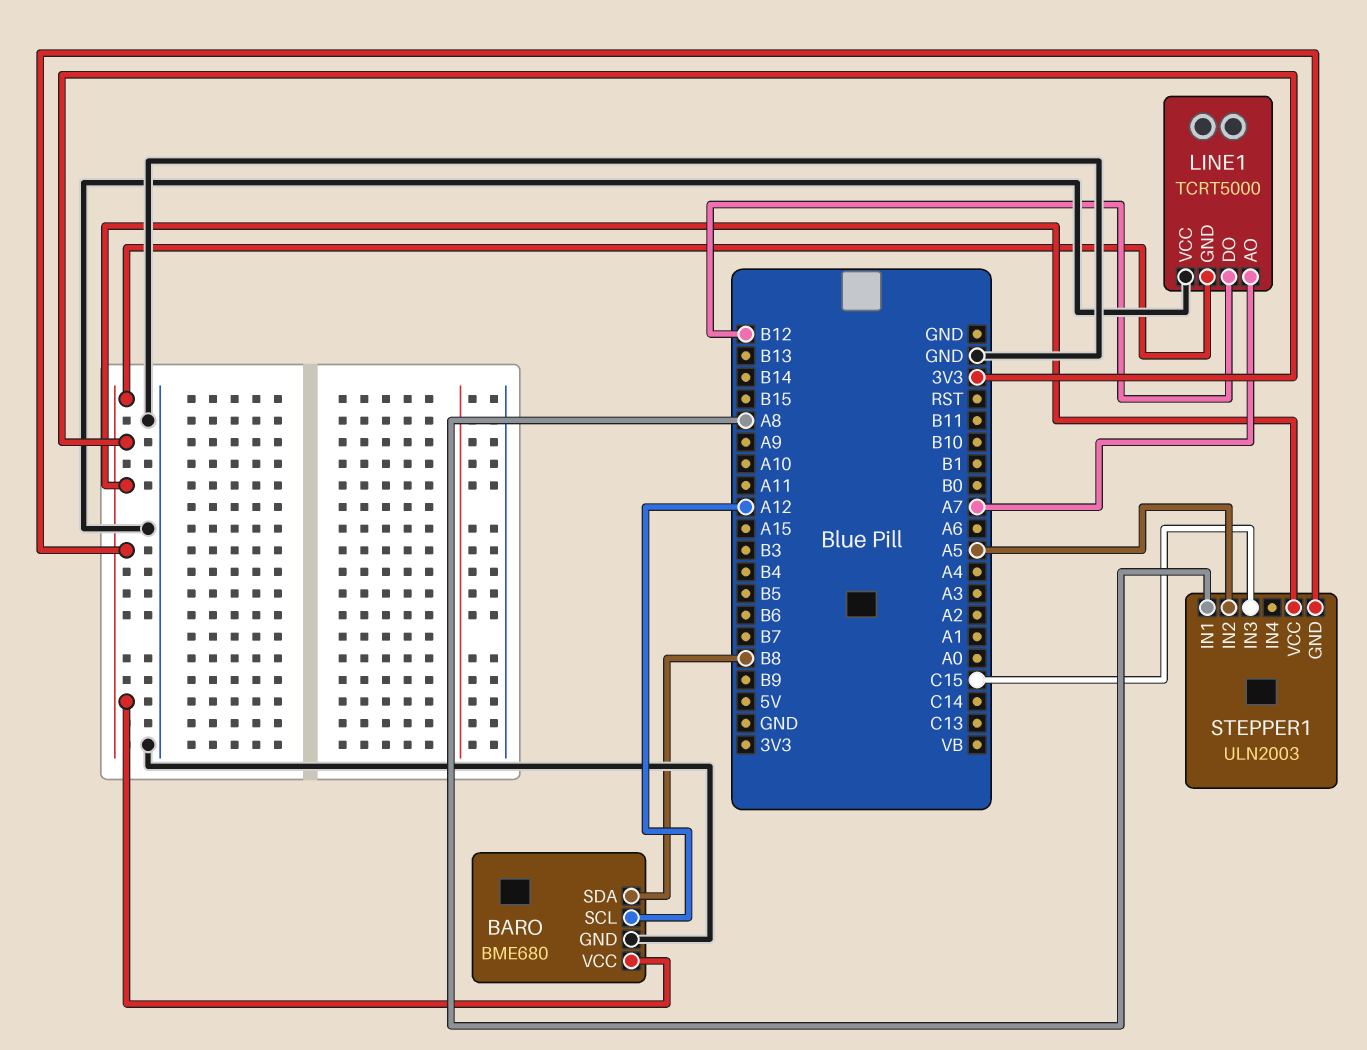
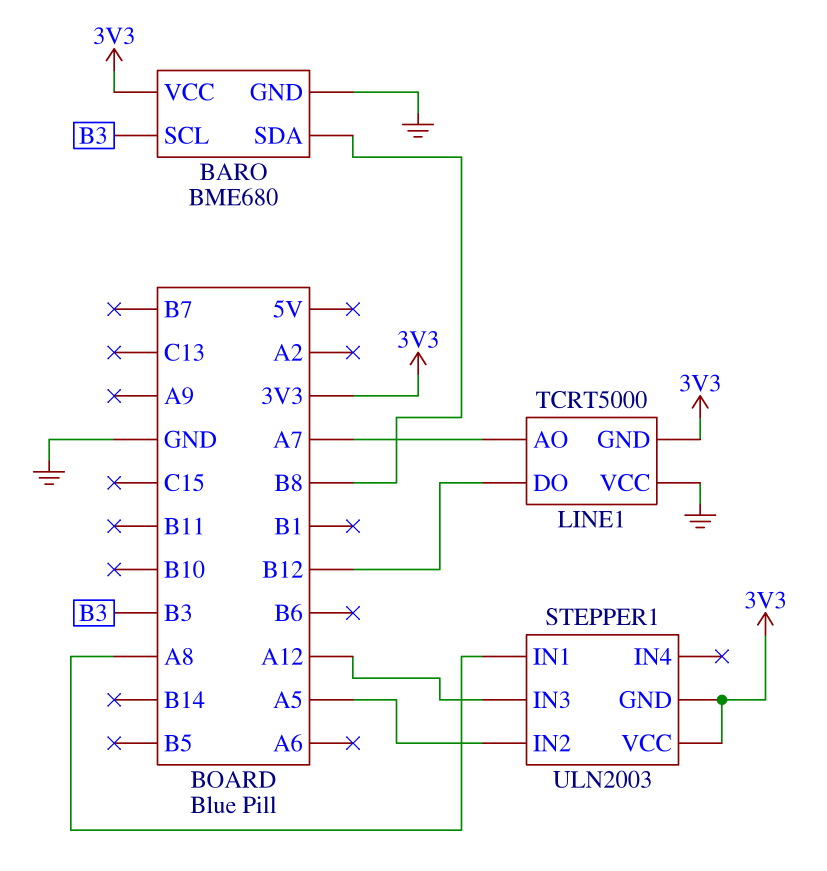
BARO pin SCL: A12 -> B3
STEPPER1 pin IN3: C15 -> A12

